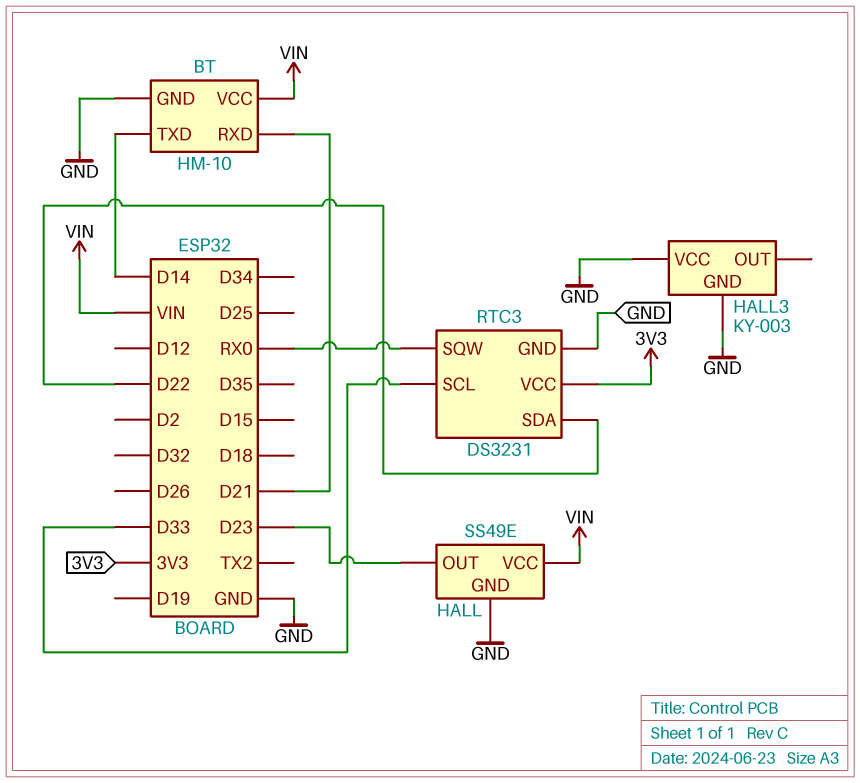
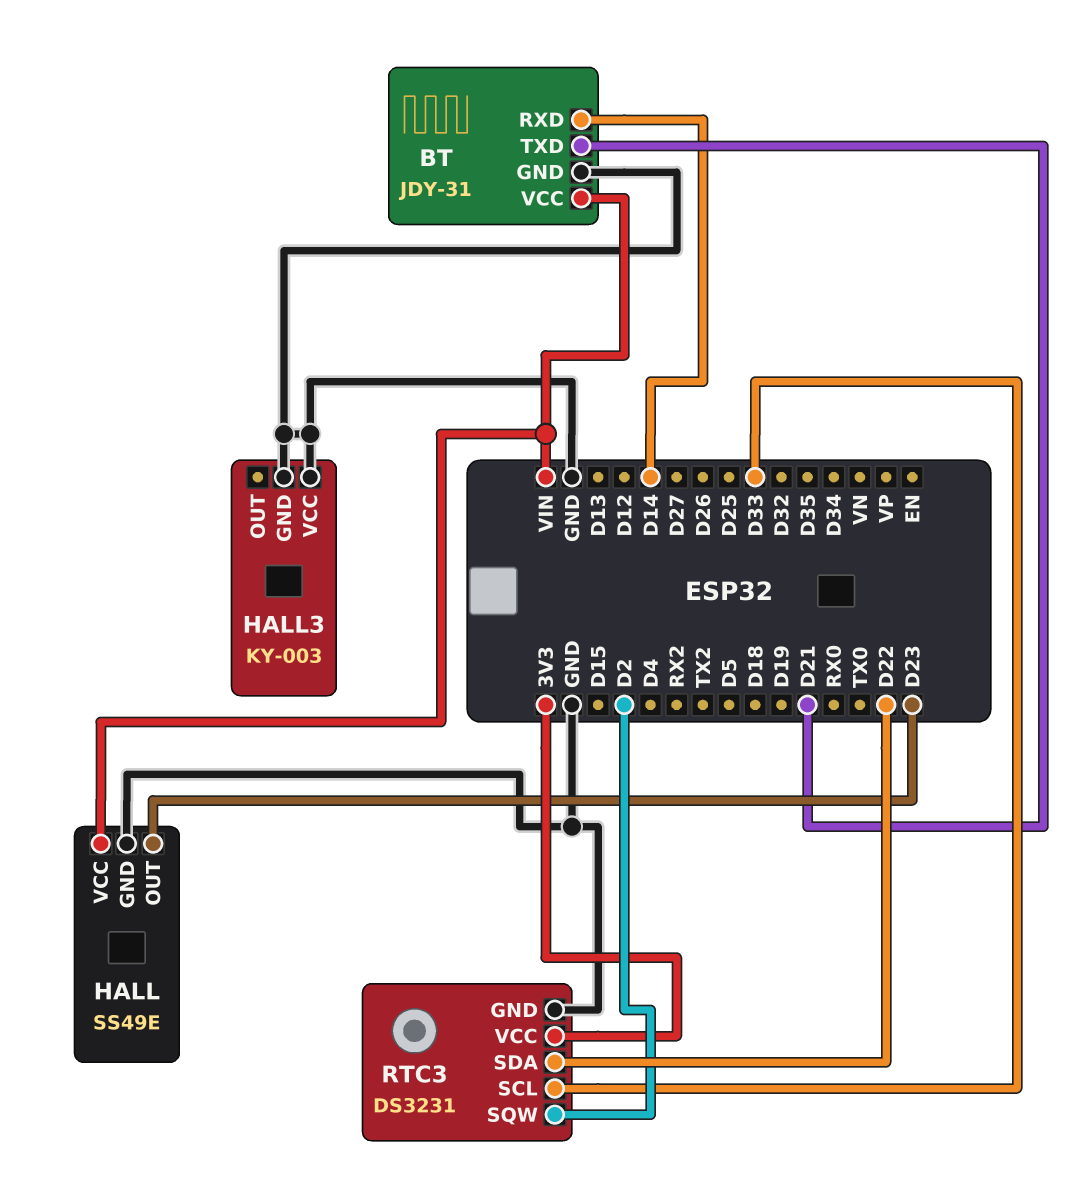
BT: HM-10 -> JDY-31
BT pin RXD: D21 -> D14
BT pin TXD: D14 -> D21
RTC3 pin SQW: RX0 -> D2

